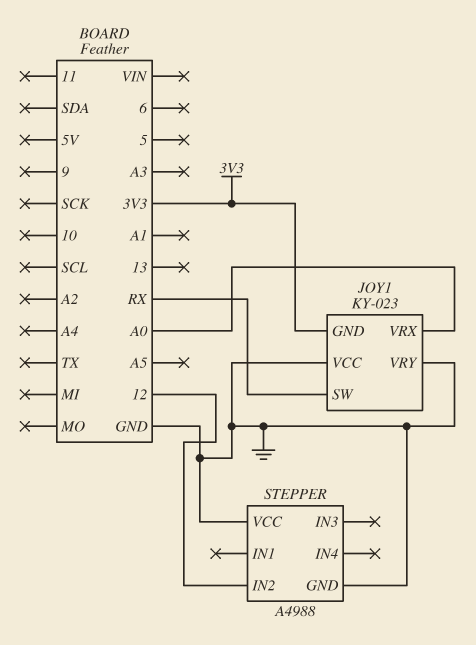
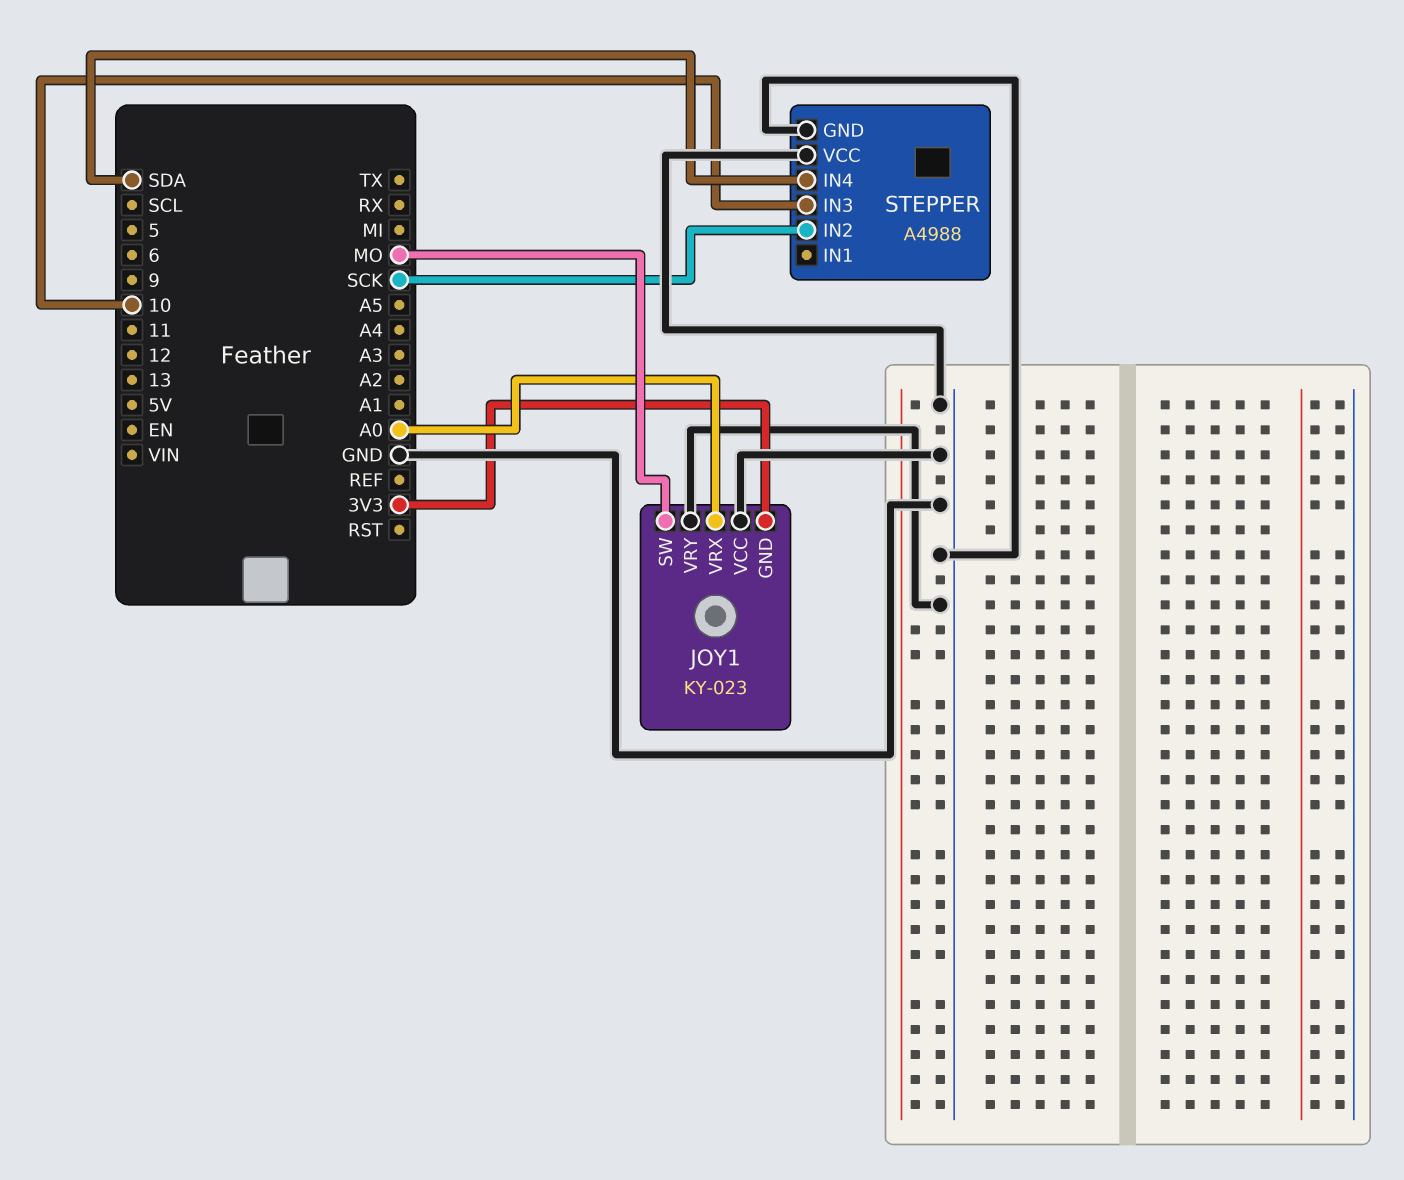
JOY1 pin SW: RX -> MO
STEPPER pin IN2: 12 -> SCK
STEPPER pin IN3: none -> 10
STEPPER pin IN4: none -> SDA

